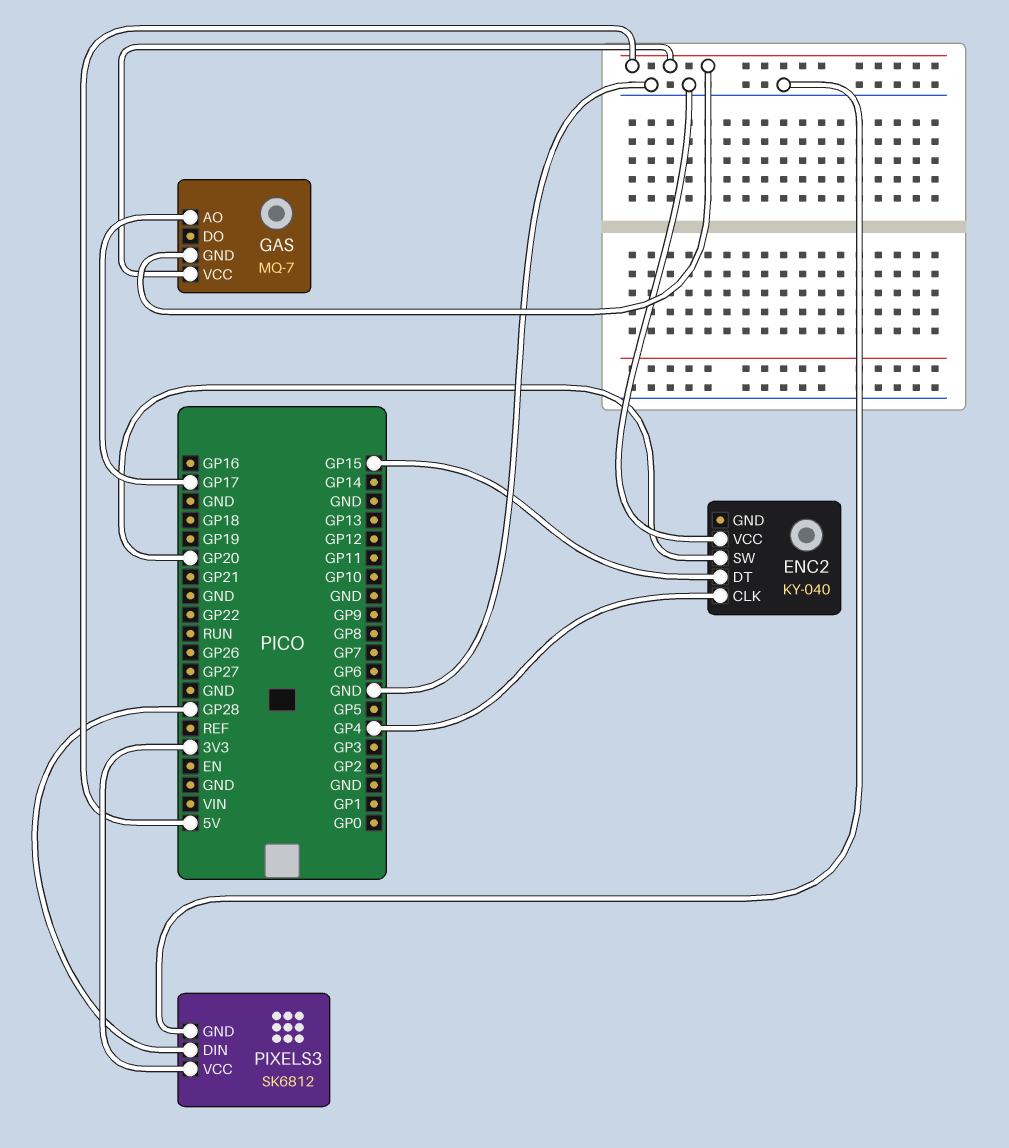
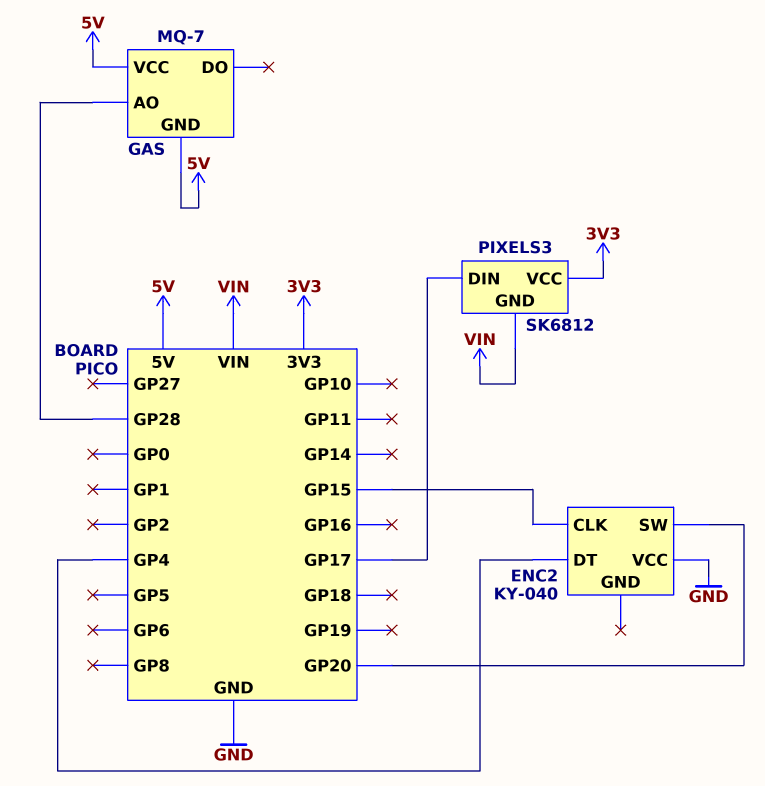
ENC2 pin CLK: GP4 -> GP15
ENC2 pin DT: GP15 -> GP4
GAS pin AO: GP17 -> GP28
PIXELS3 pin DIN: GP28 -> GP17
PIXELS3 pin GND: GND -> VIN

